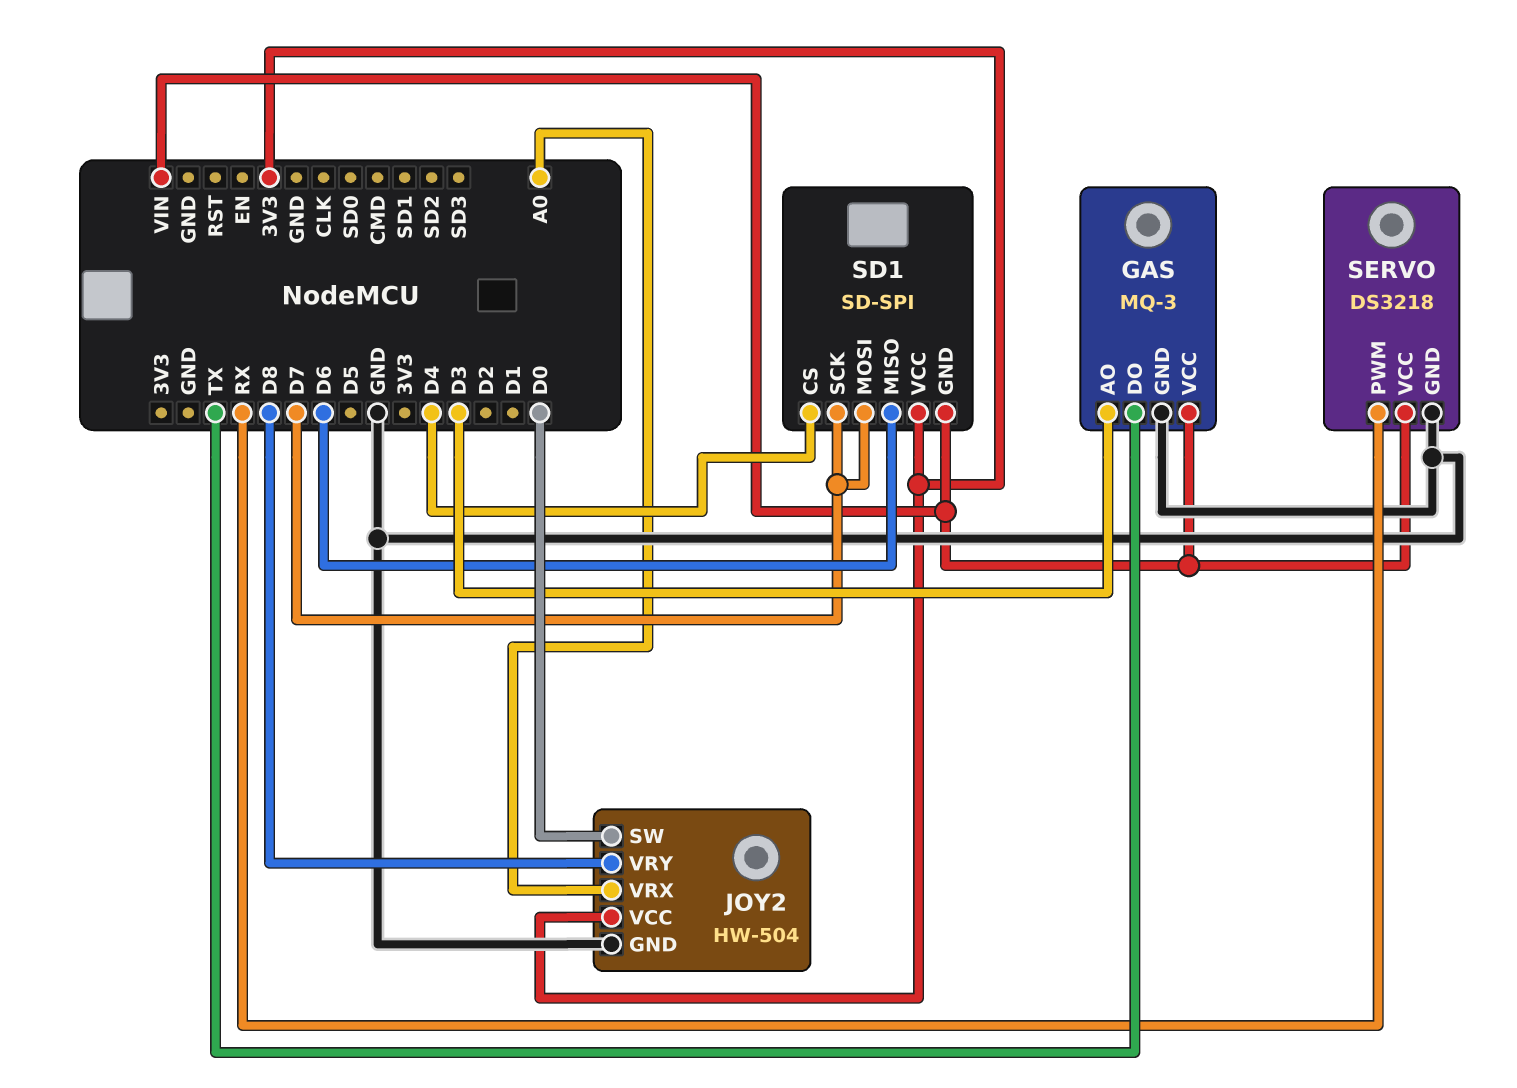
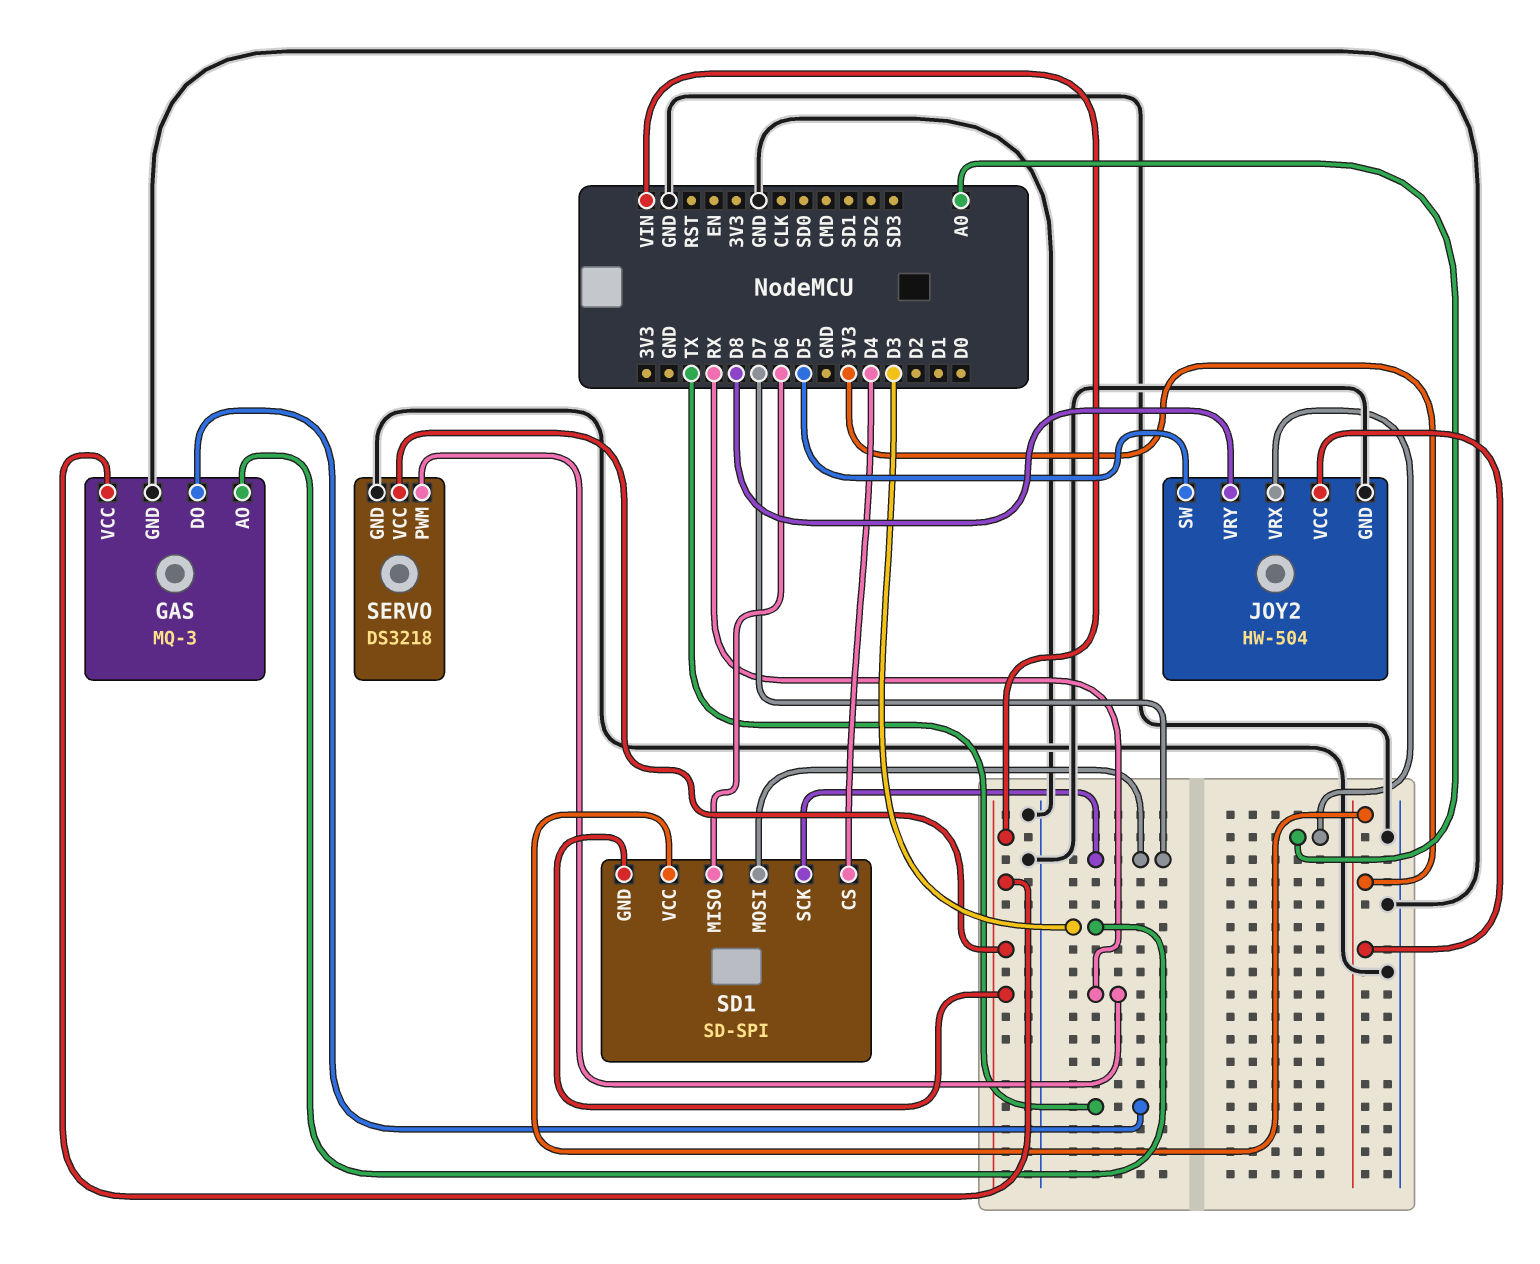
JOY2 pin SW: D0 -> D5

